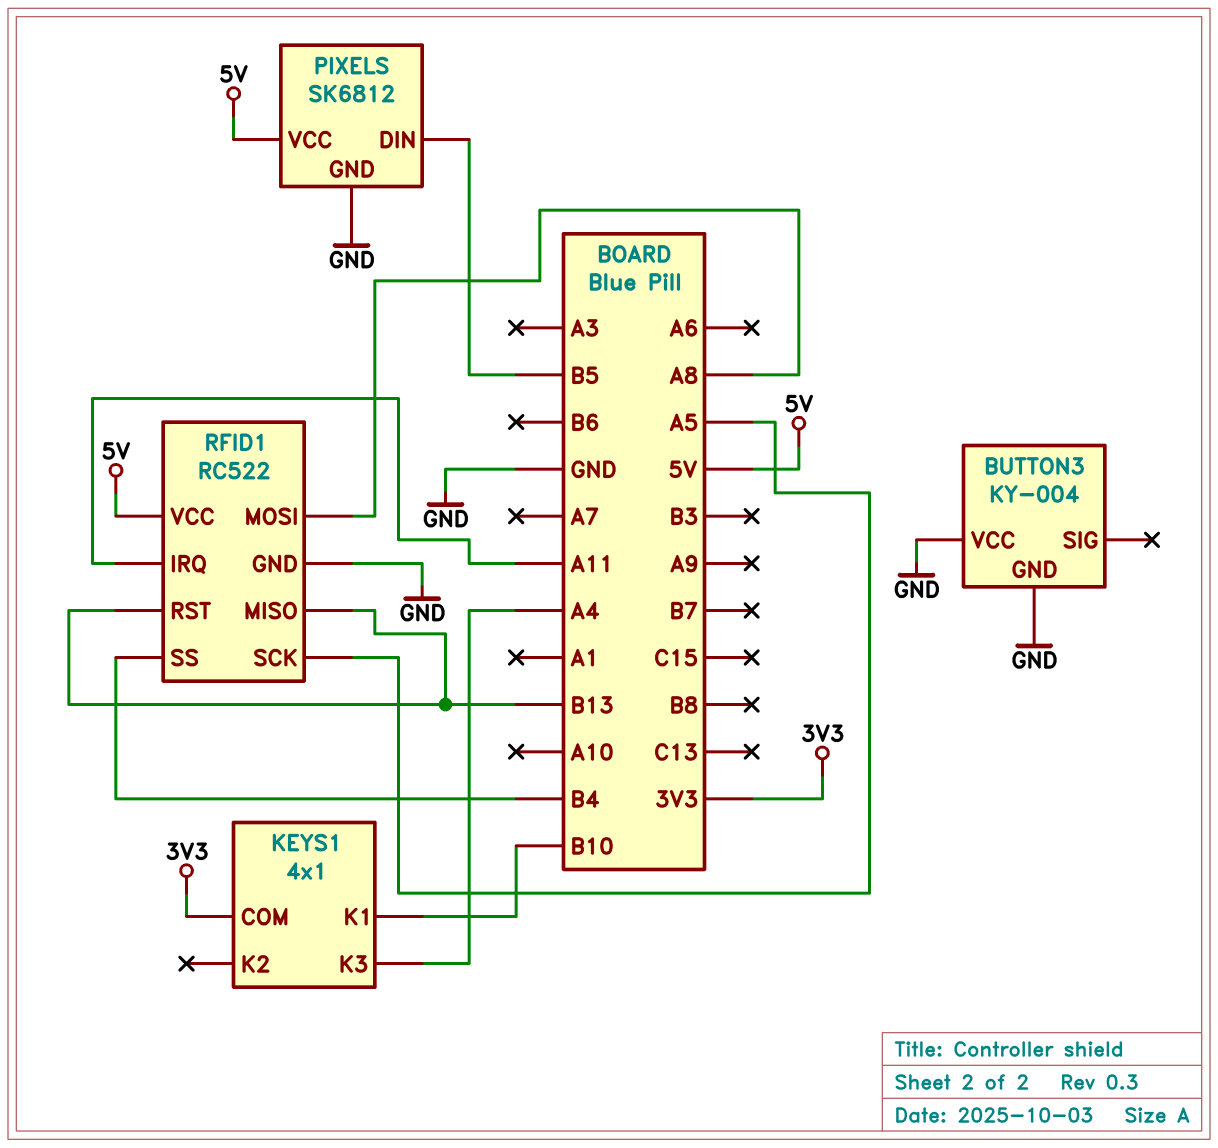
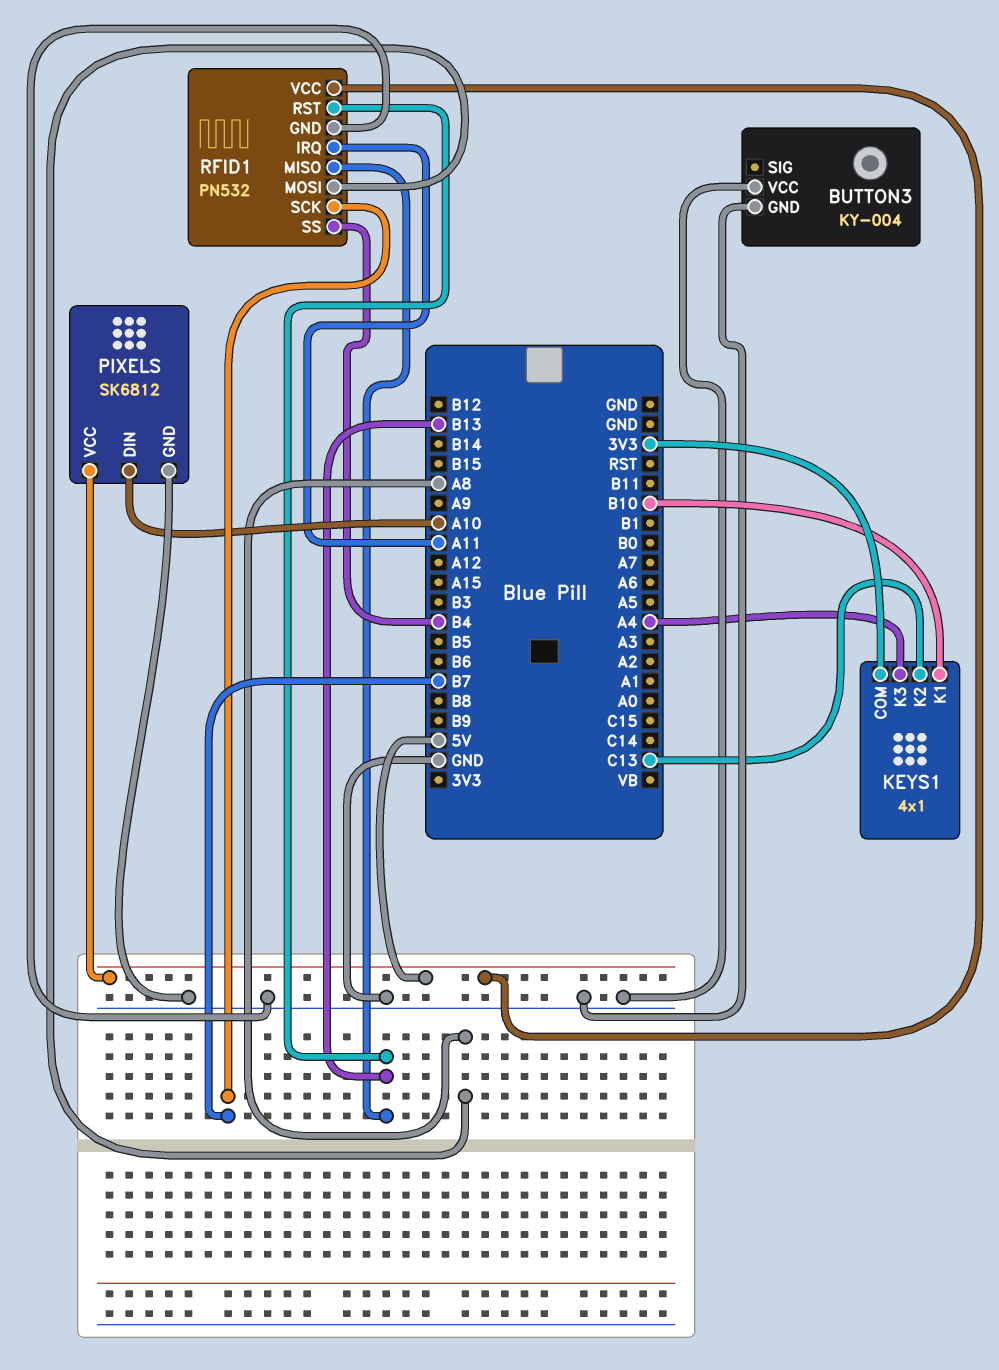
KEYS1 pin K2: none -> C13
PIXELS pin DIN: B5 -> A10
RFID1: RC522 -> PN532
RFID1 pin SCK: A5 -> B7

